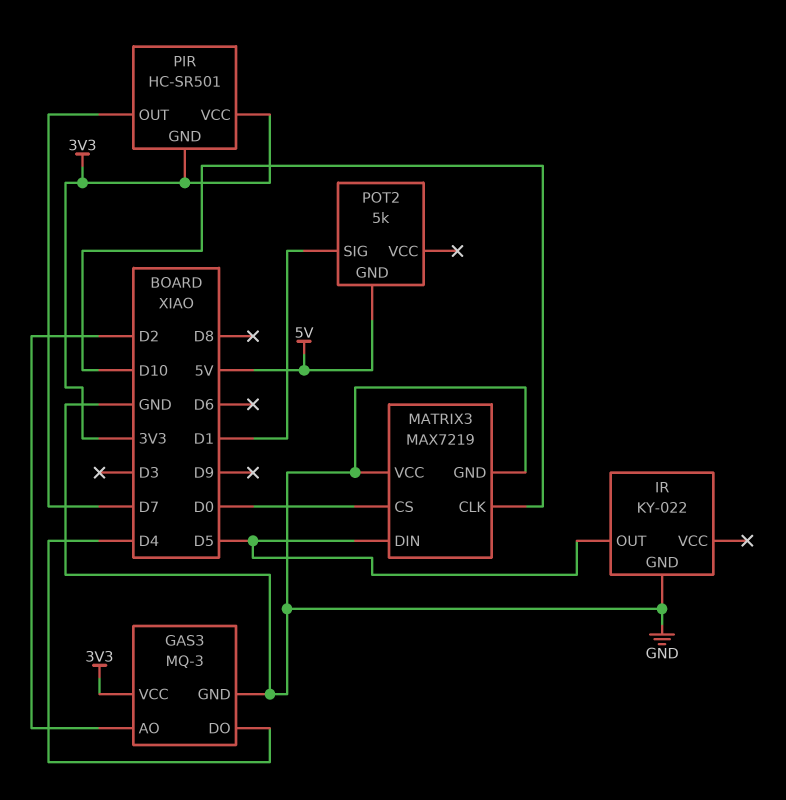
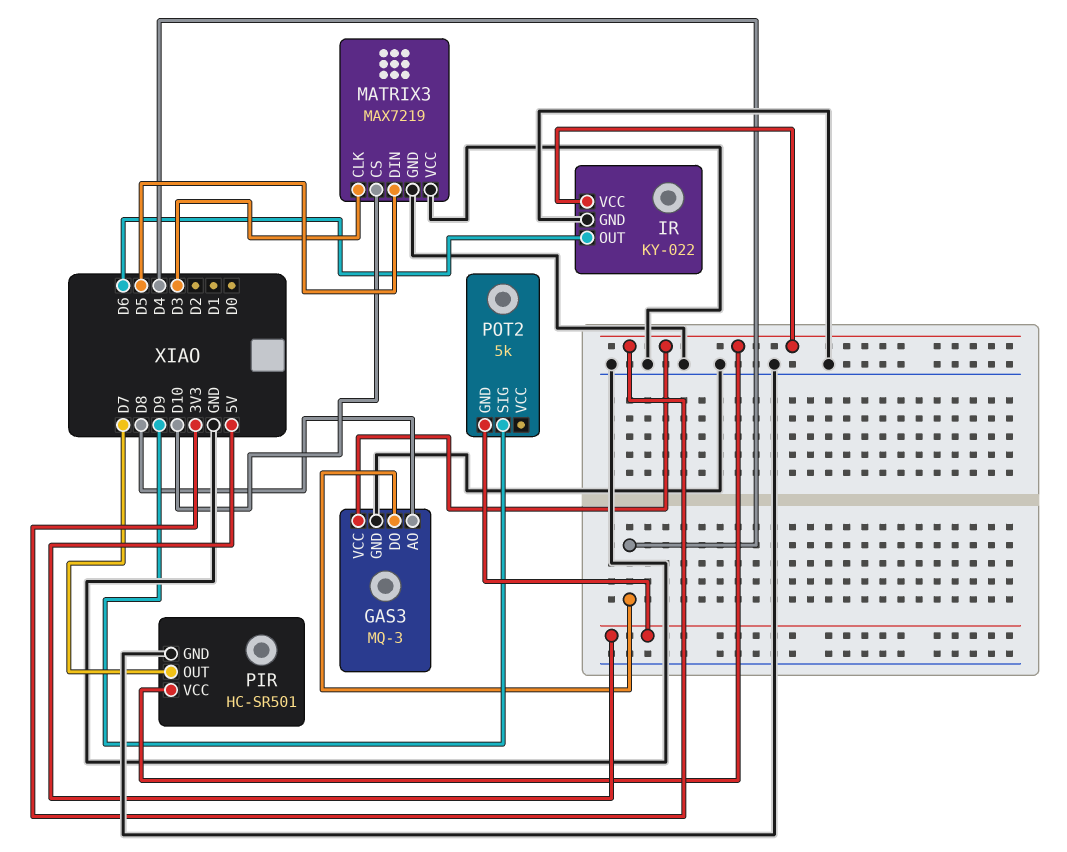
GAS3 pin AO: D2 -> D8
IR pin OUT: D5 -> D6
IR pin VCC: none -> 3V3
MATRIX3 pin CLK: D10 -> D3
MATRIX3 pin CS: D0 -> D10
PIR pin GND: 3V3 -> GND
POT2 pin SIG: D1 -> D9

